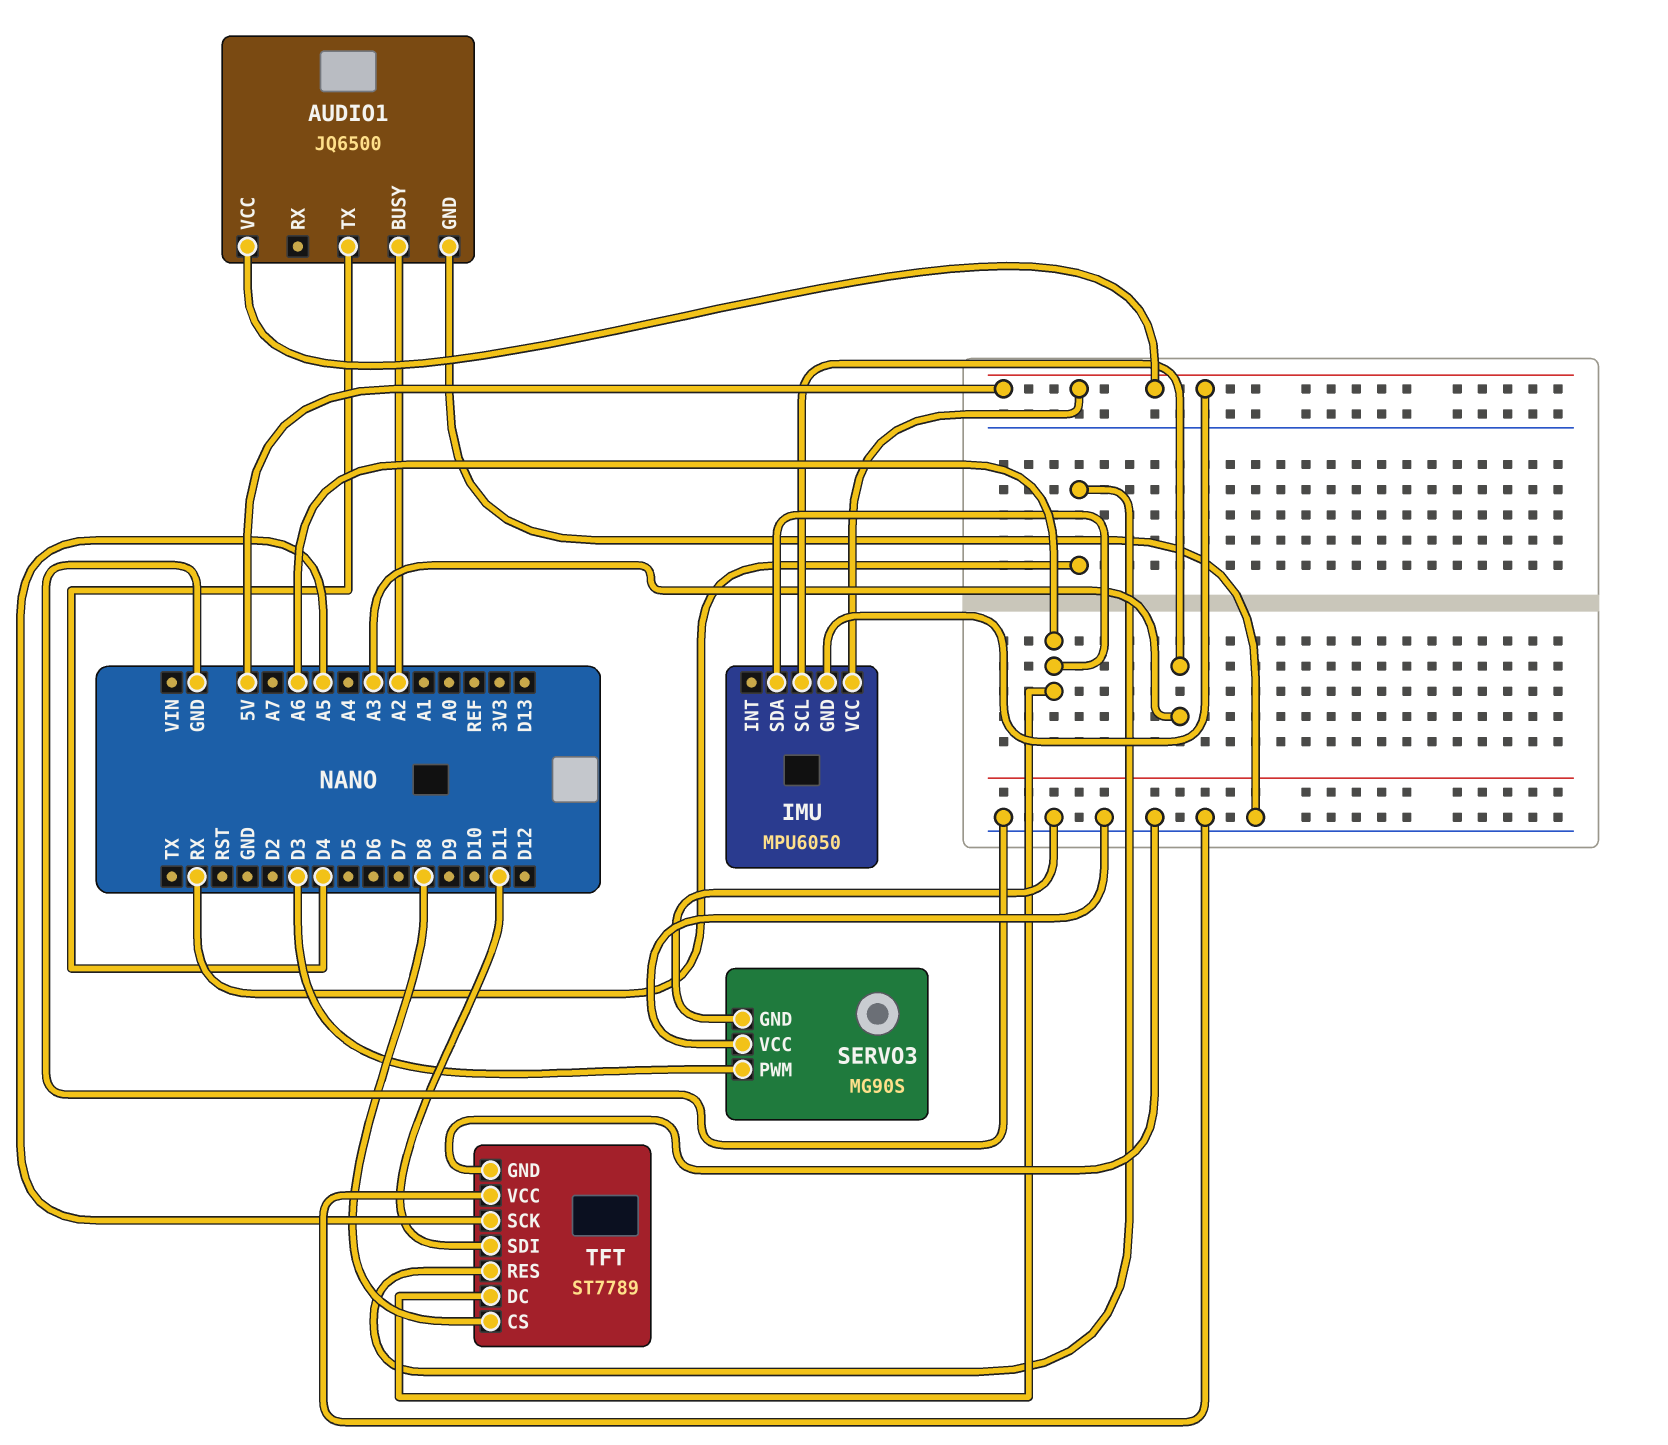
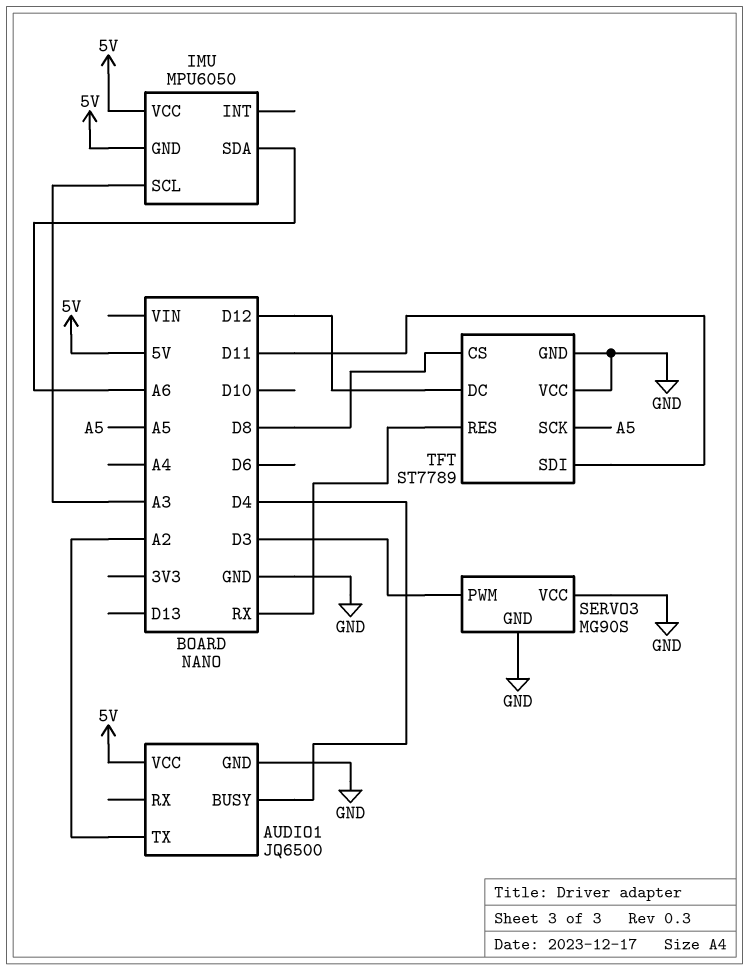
AUDIO1 pin BUSY: A2 -> D4
AUDIO1 pin TX: D4 -> A2
TFT pin DC: A6 -> D12

